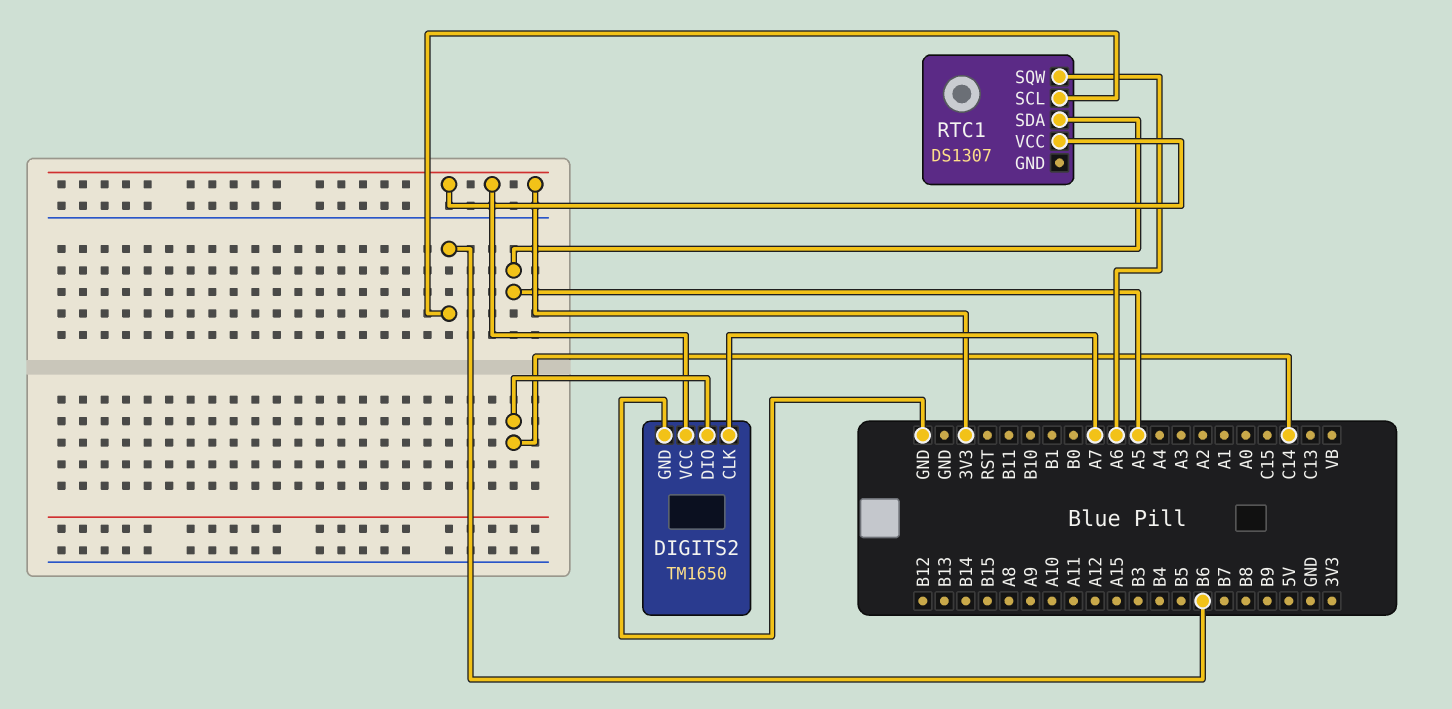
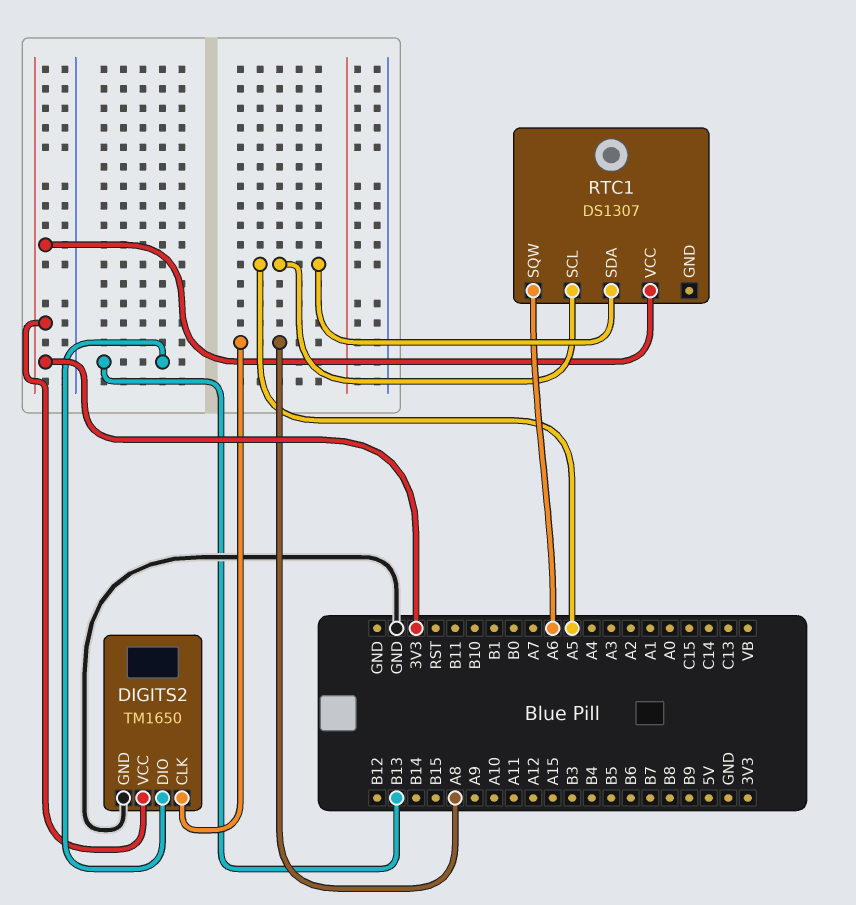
DIGITS2 pin CLK: A7 -> A8
DIGITS2 pin DIO: C14 -> B13
RTC1 pin SCL: B6 -> A5

